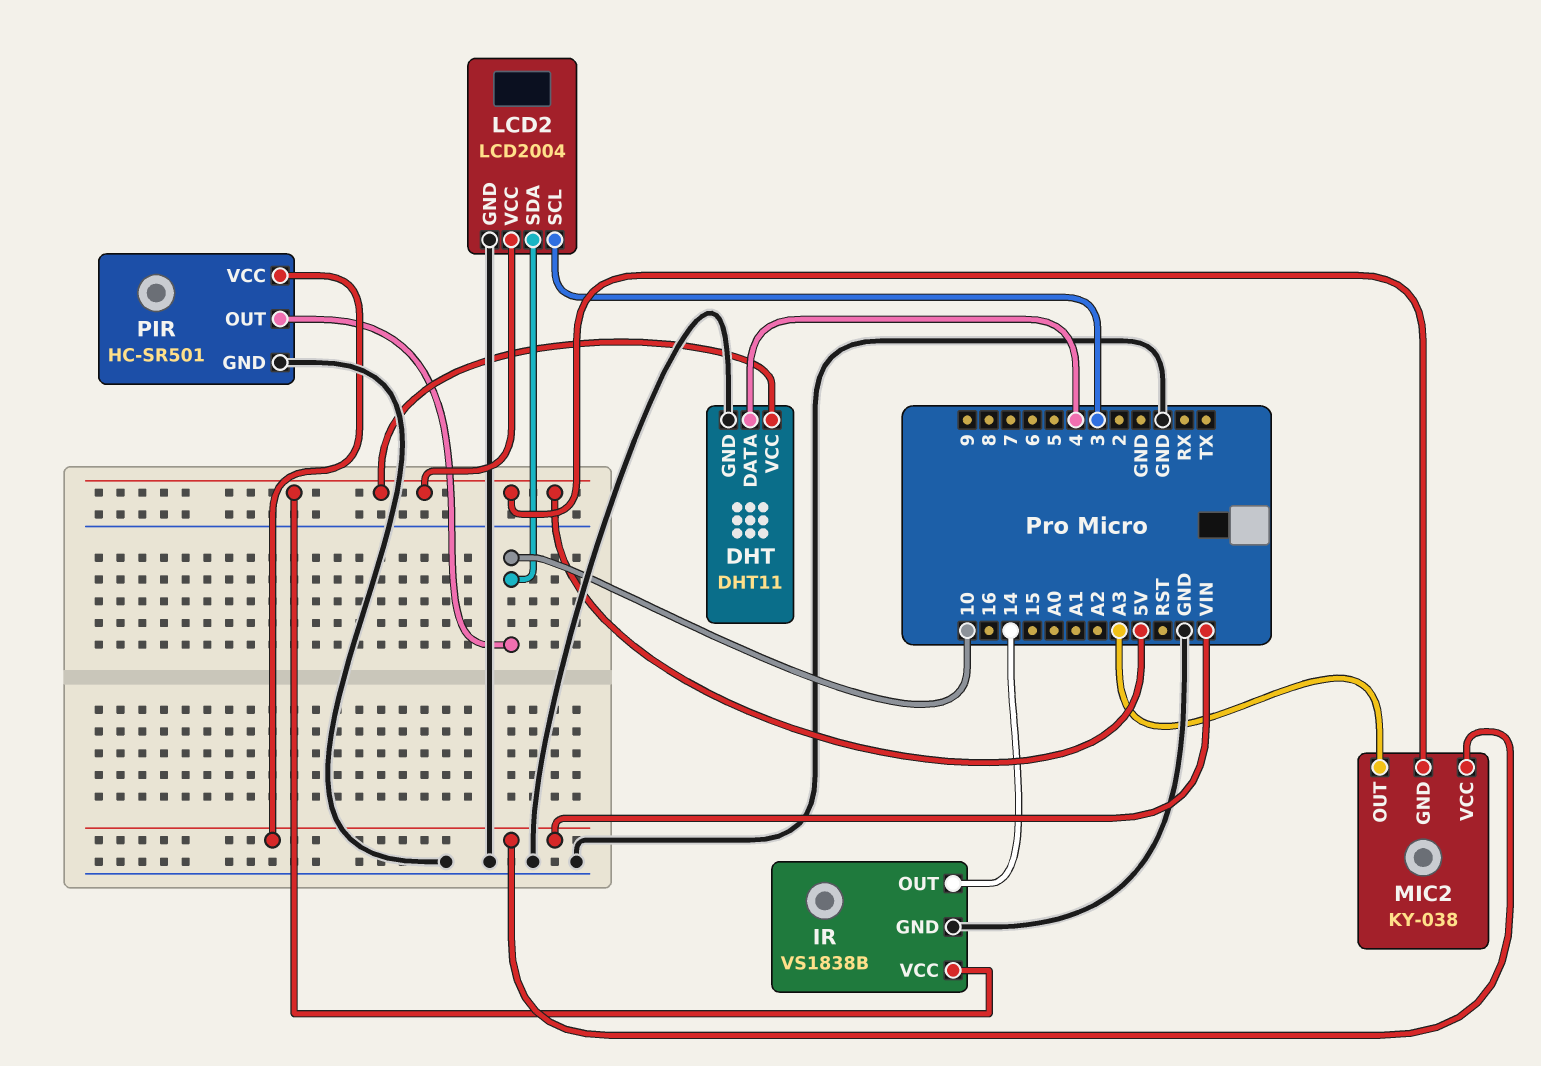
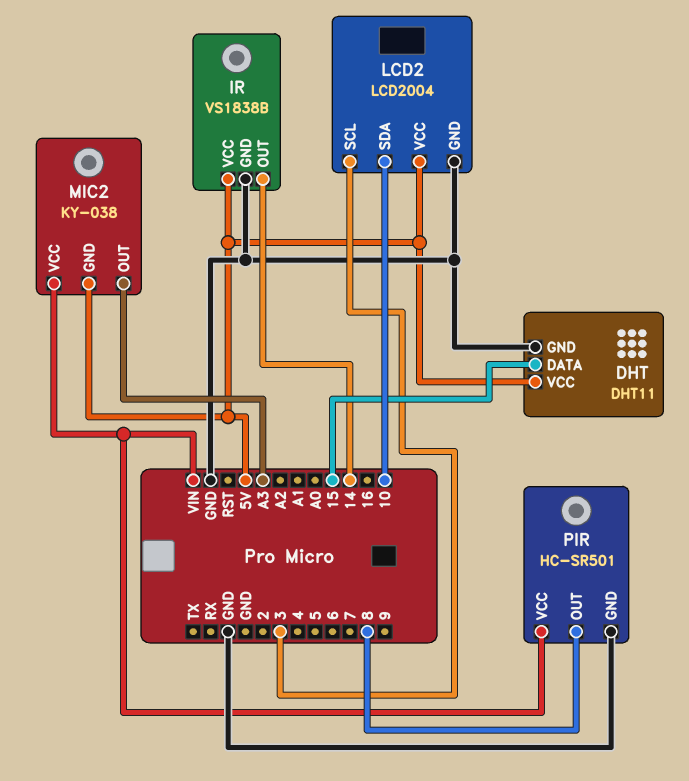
DHT pin DATA: 4 -> 15
PIR pin OUT: 10 -> 8

